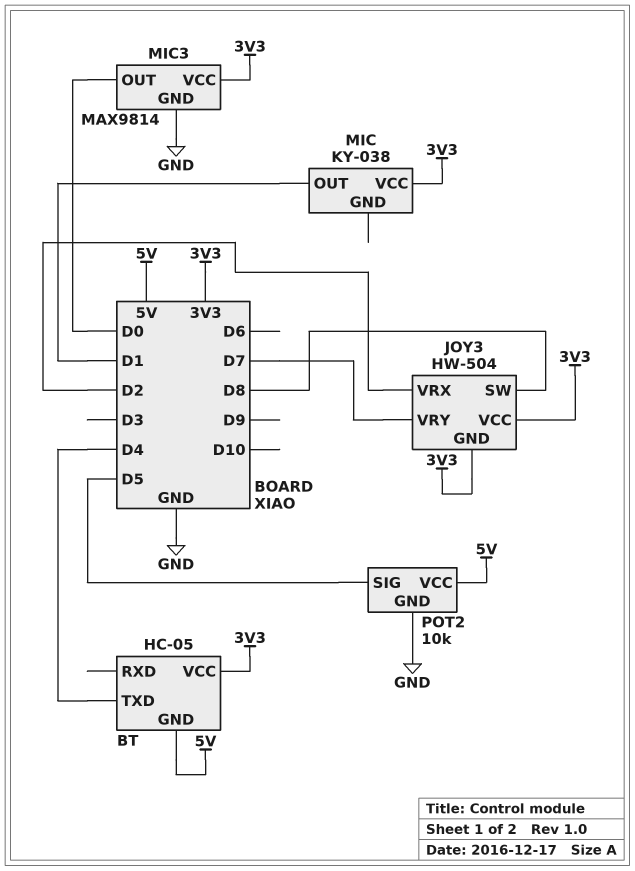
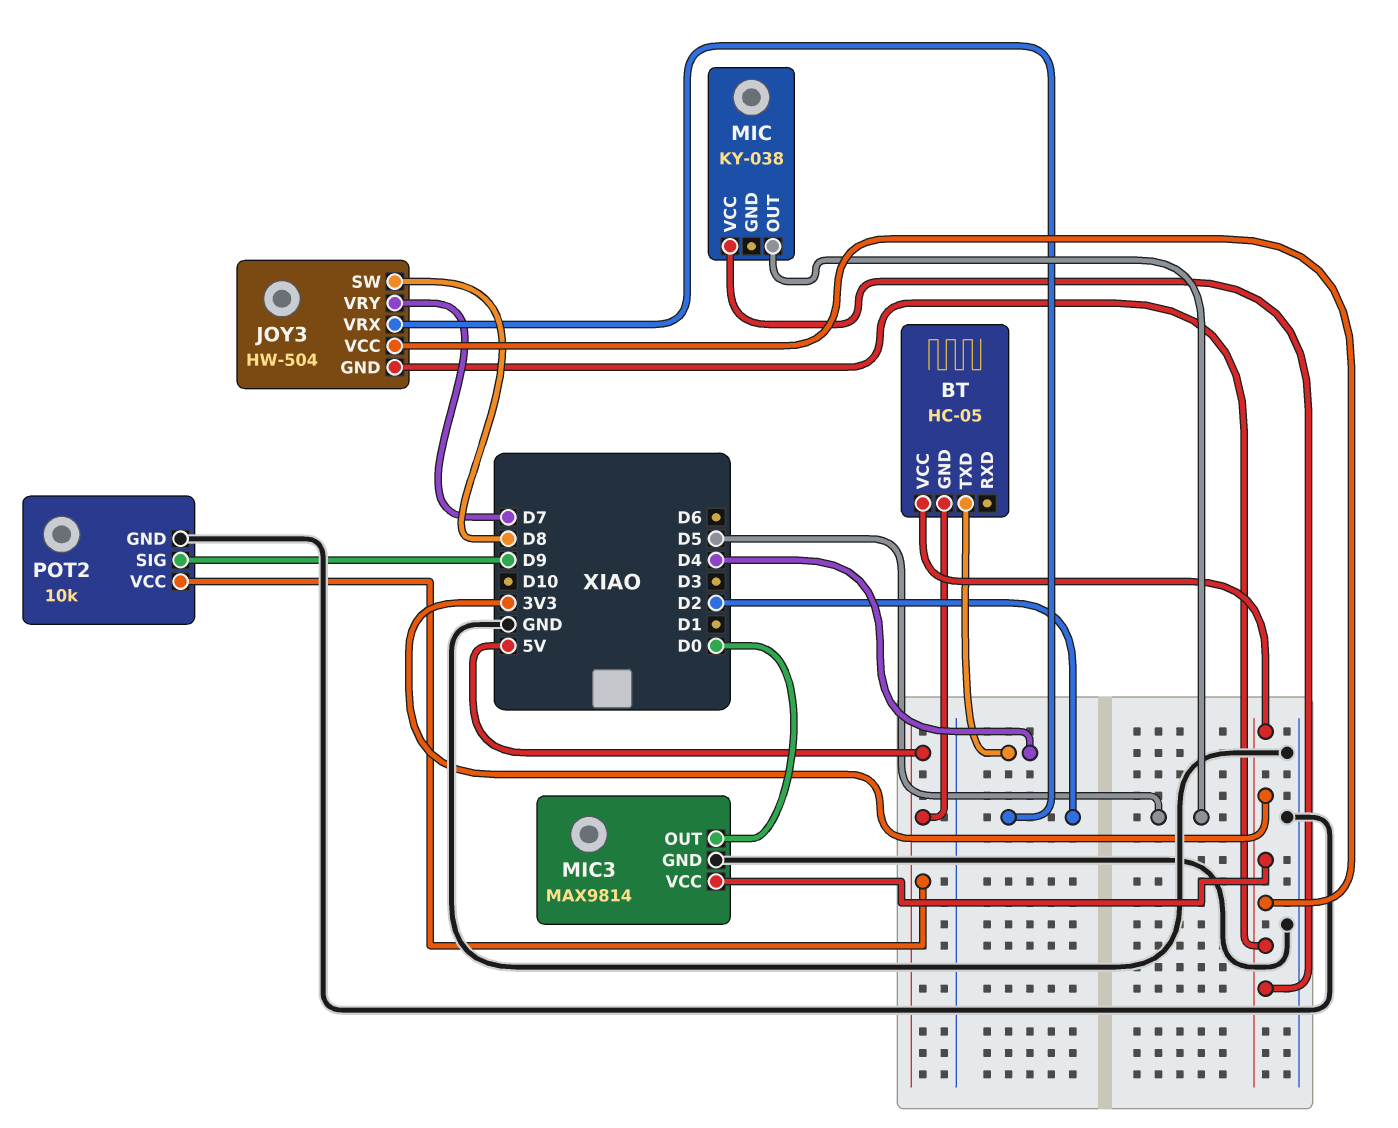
MIC pin OUT: D1 -> D5
POT2 pin SIG: D5 -> D9

